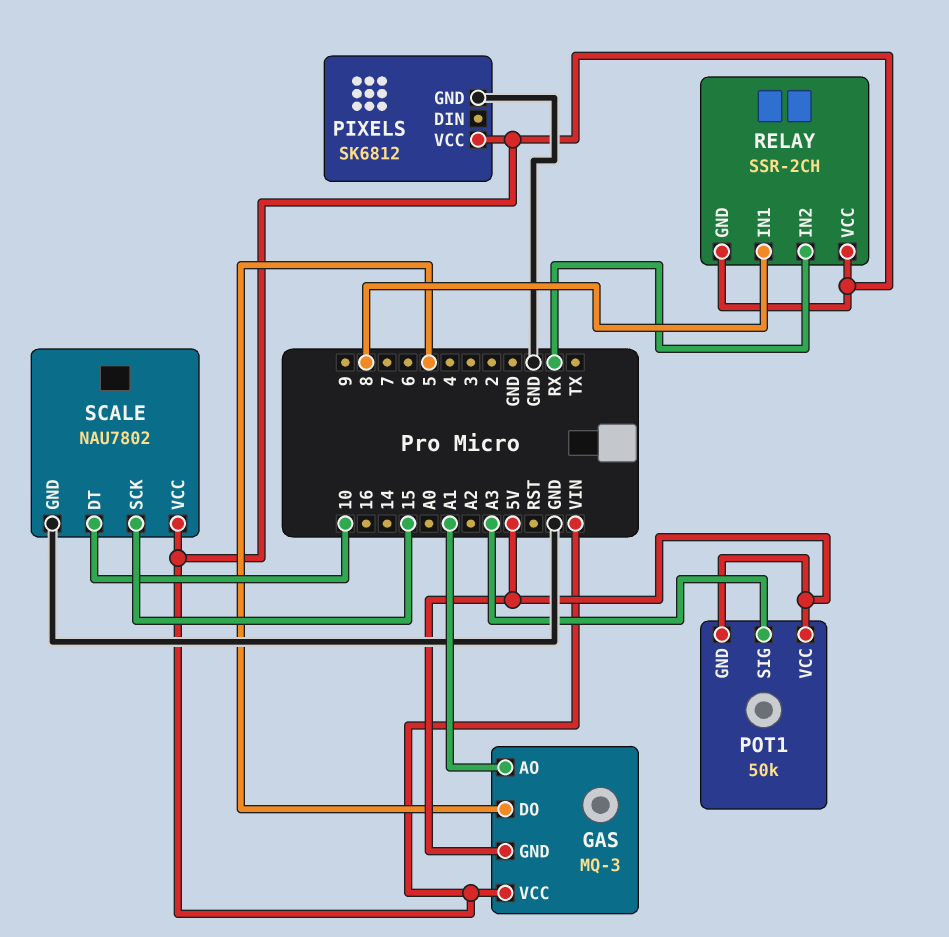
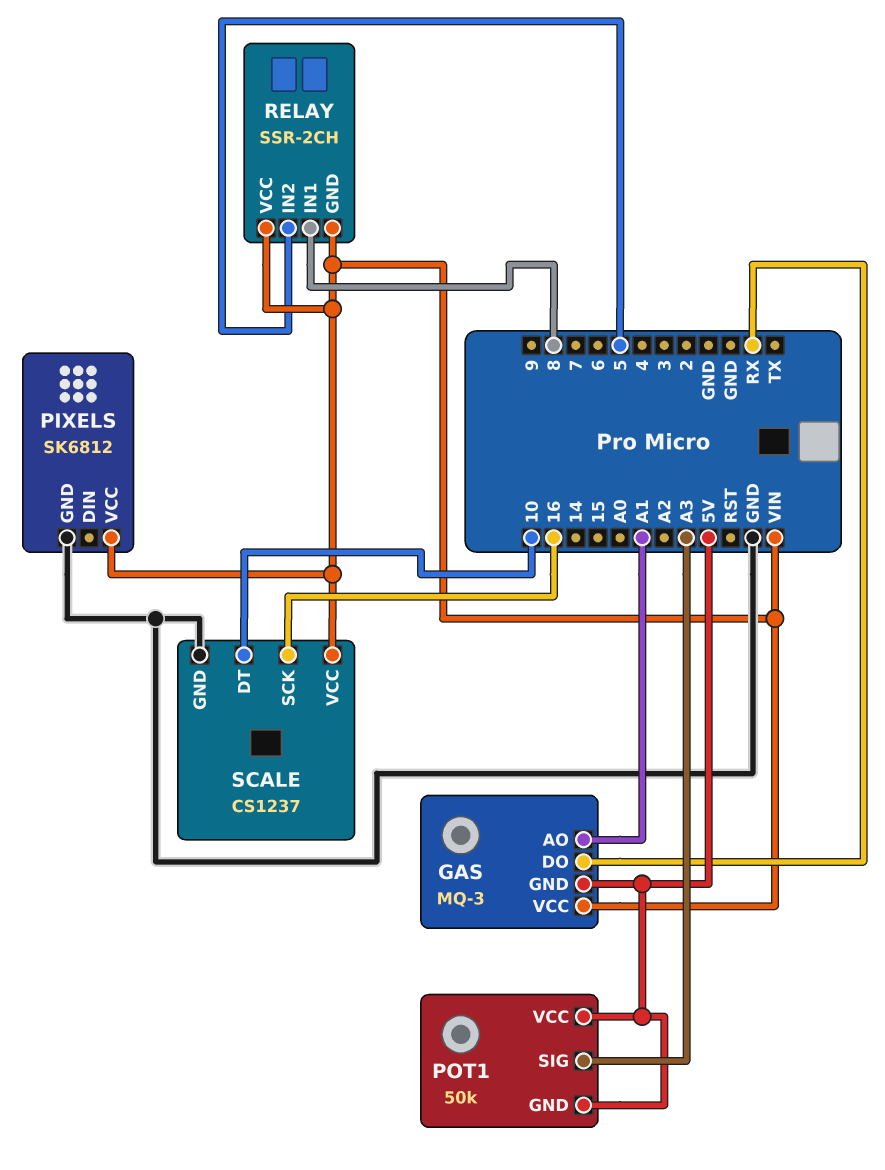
GAS pin DO: 5 -> RX
RELAY pin IN2: RX -> 5
SCALE: NAU7802 -> CS1237
SCALE pin SCK: 15 -> 16

